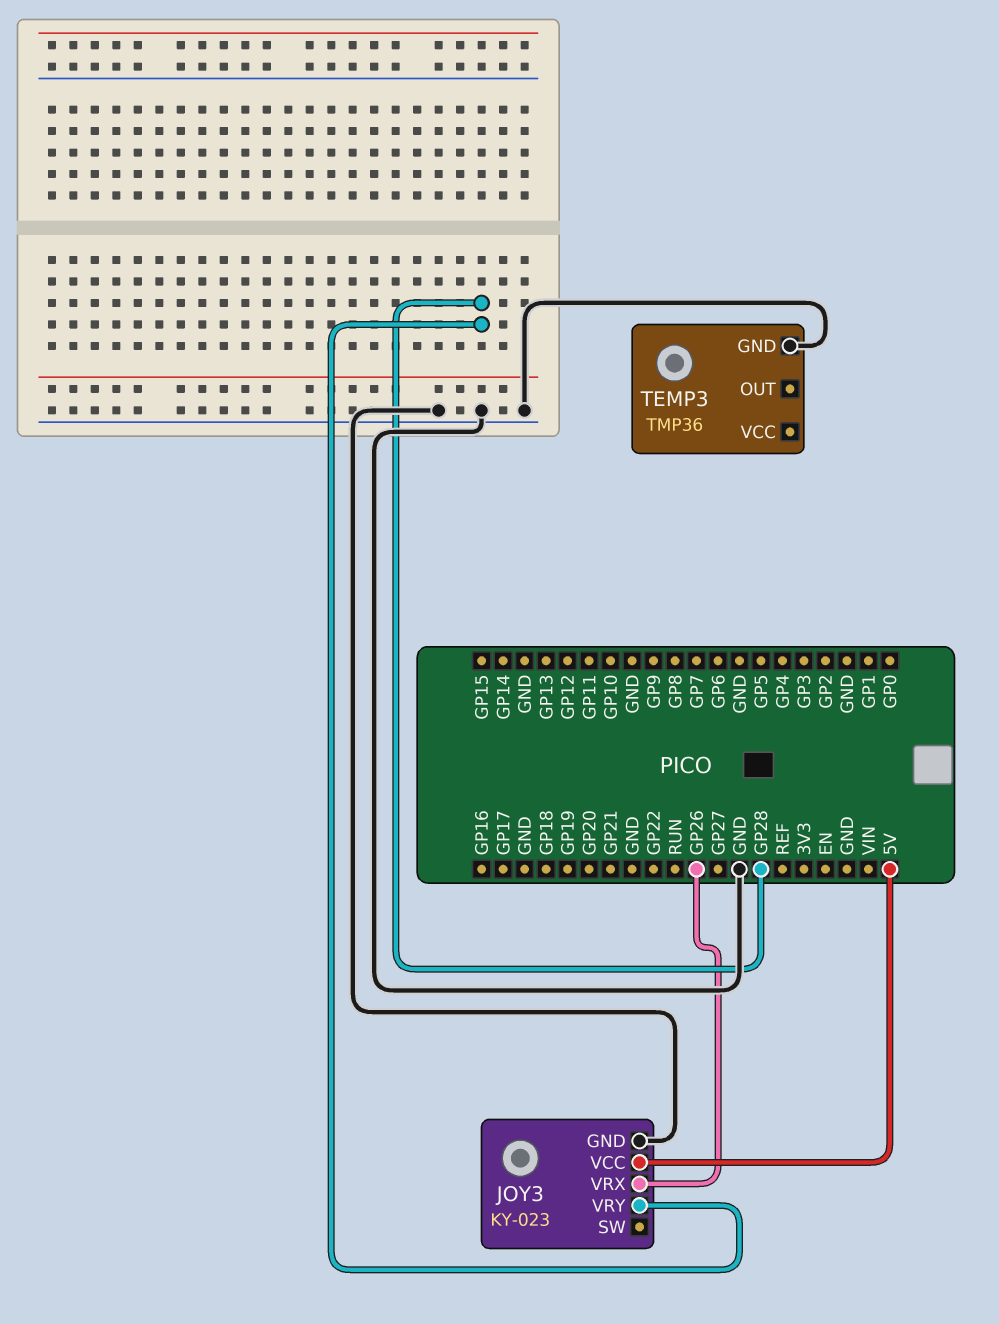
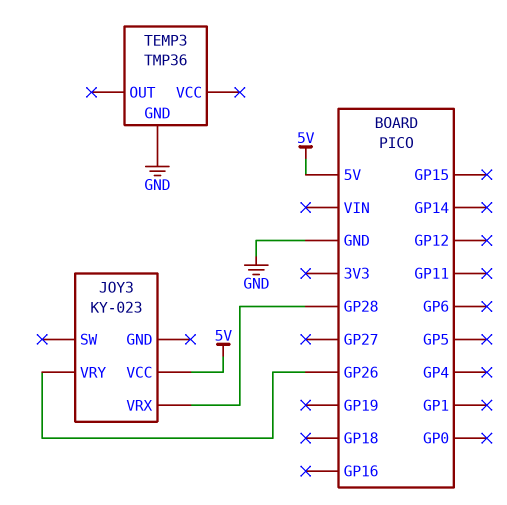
JOY3 pin GND: GND -> none
JOY3 pin VRX: GP26 -> GP28
JOY3 pin VRY: GP28 -> GP26

